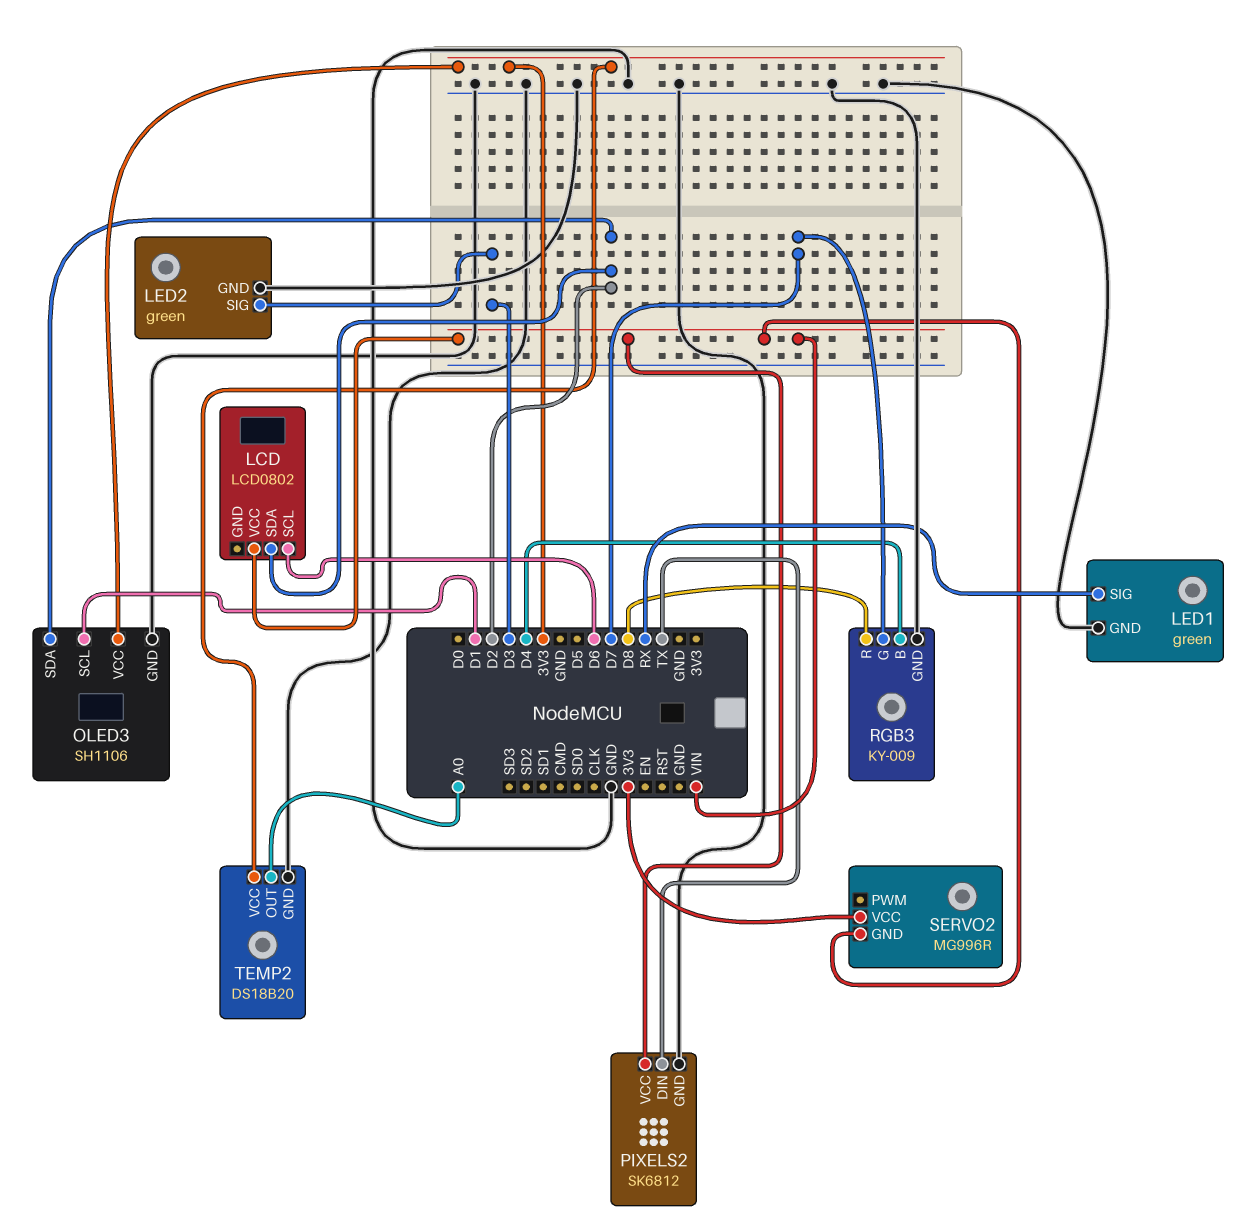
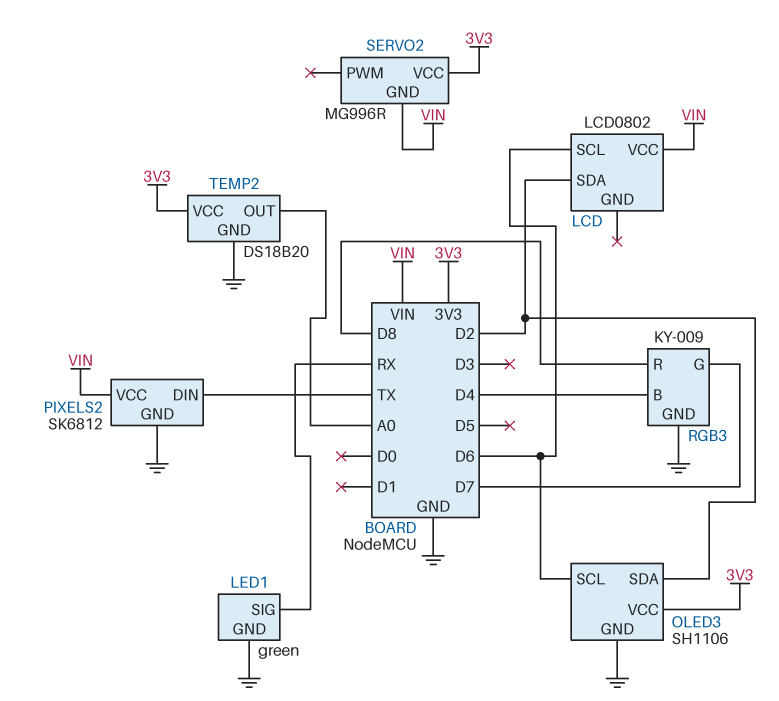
LED2: green -> none
LED2 pin GND: GND -> none
LED2 pin SIG: D3 -> none
OLED3 pin SCL: D1 -> D6

